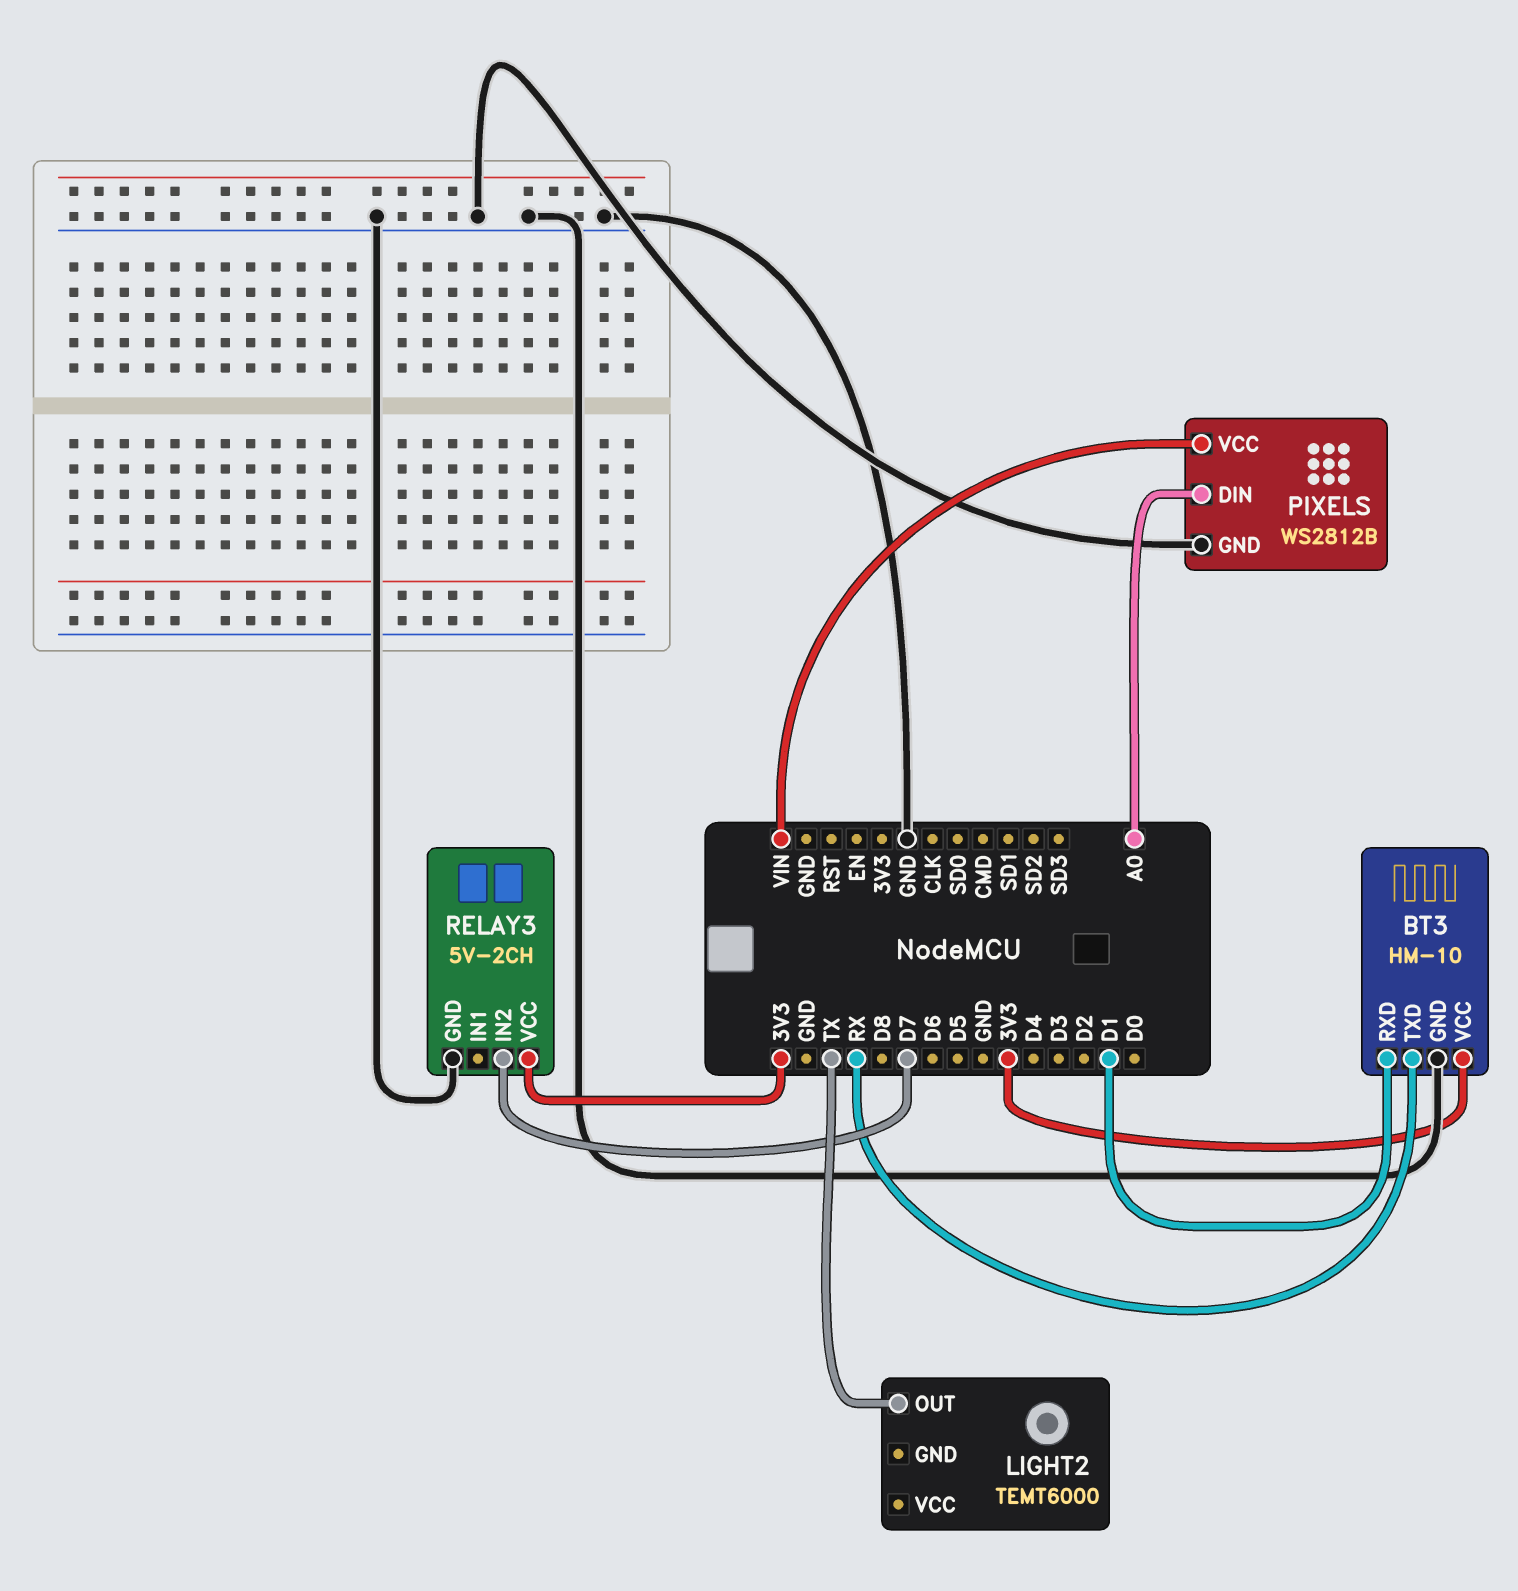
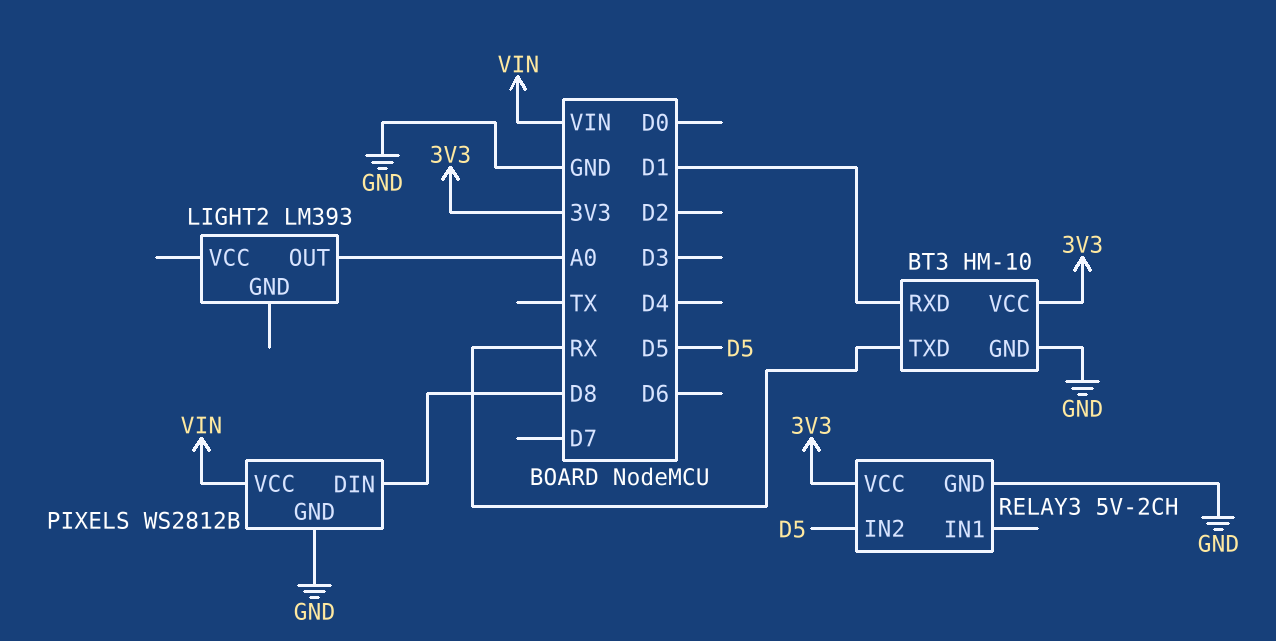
LIGHT2: TEMT6000 -> LM393
LIGHT2 pin OUT: TX -> A0
PIXELS pin DIN: A0 -> D8
RELAY3 pin IN2: D7 -> D5

